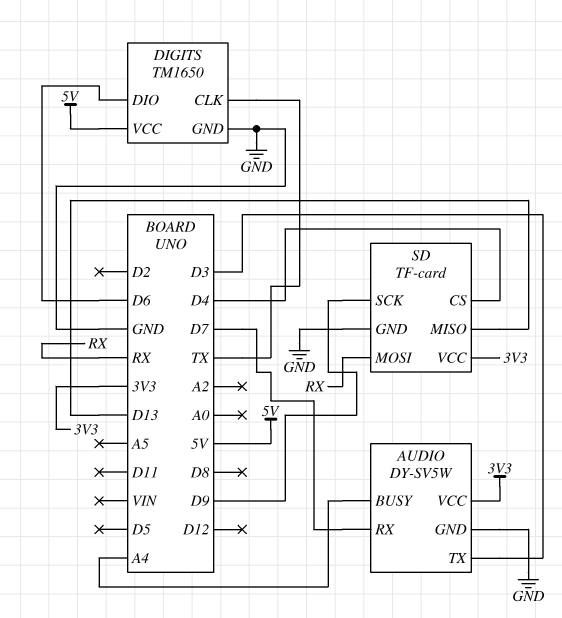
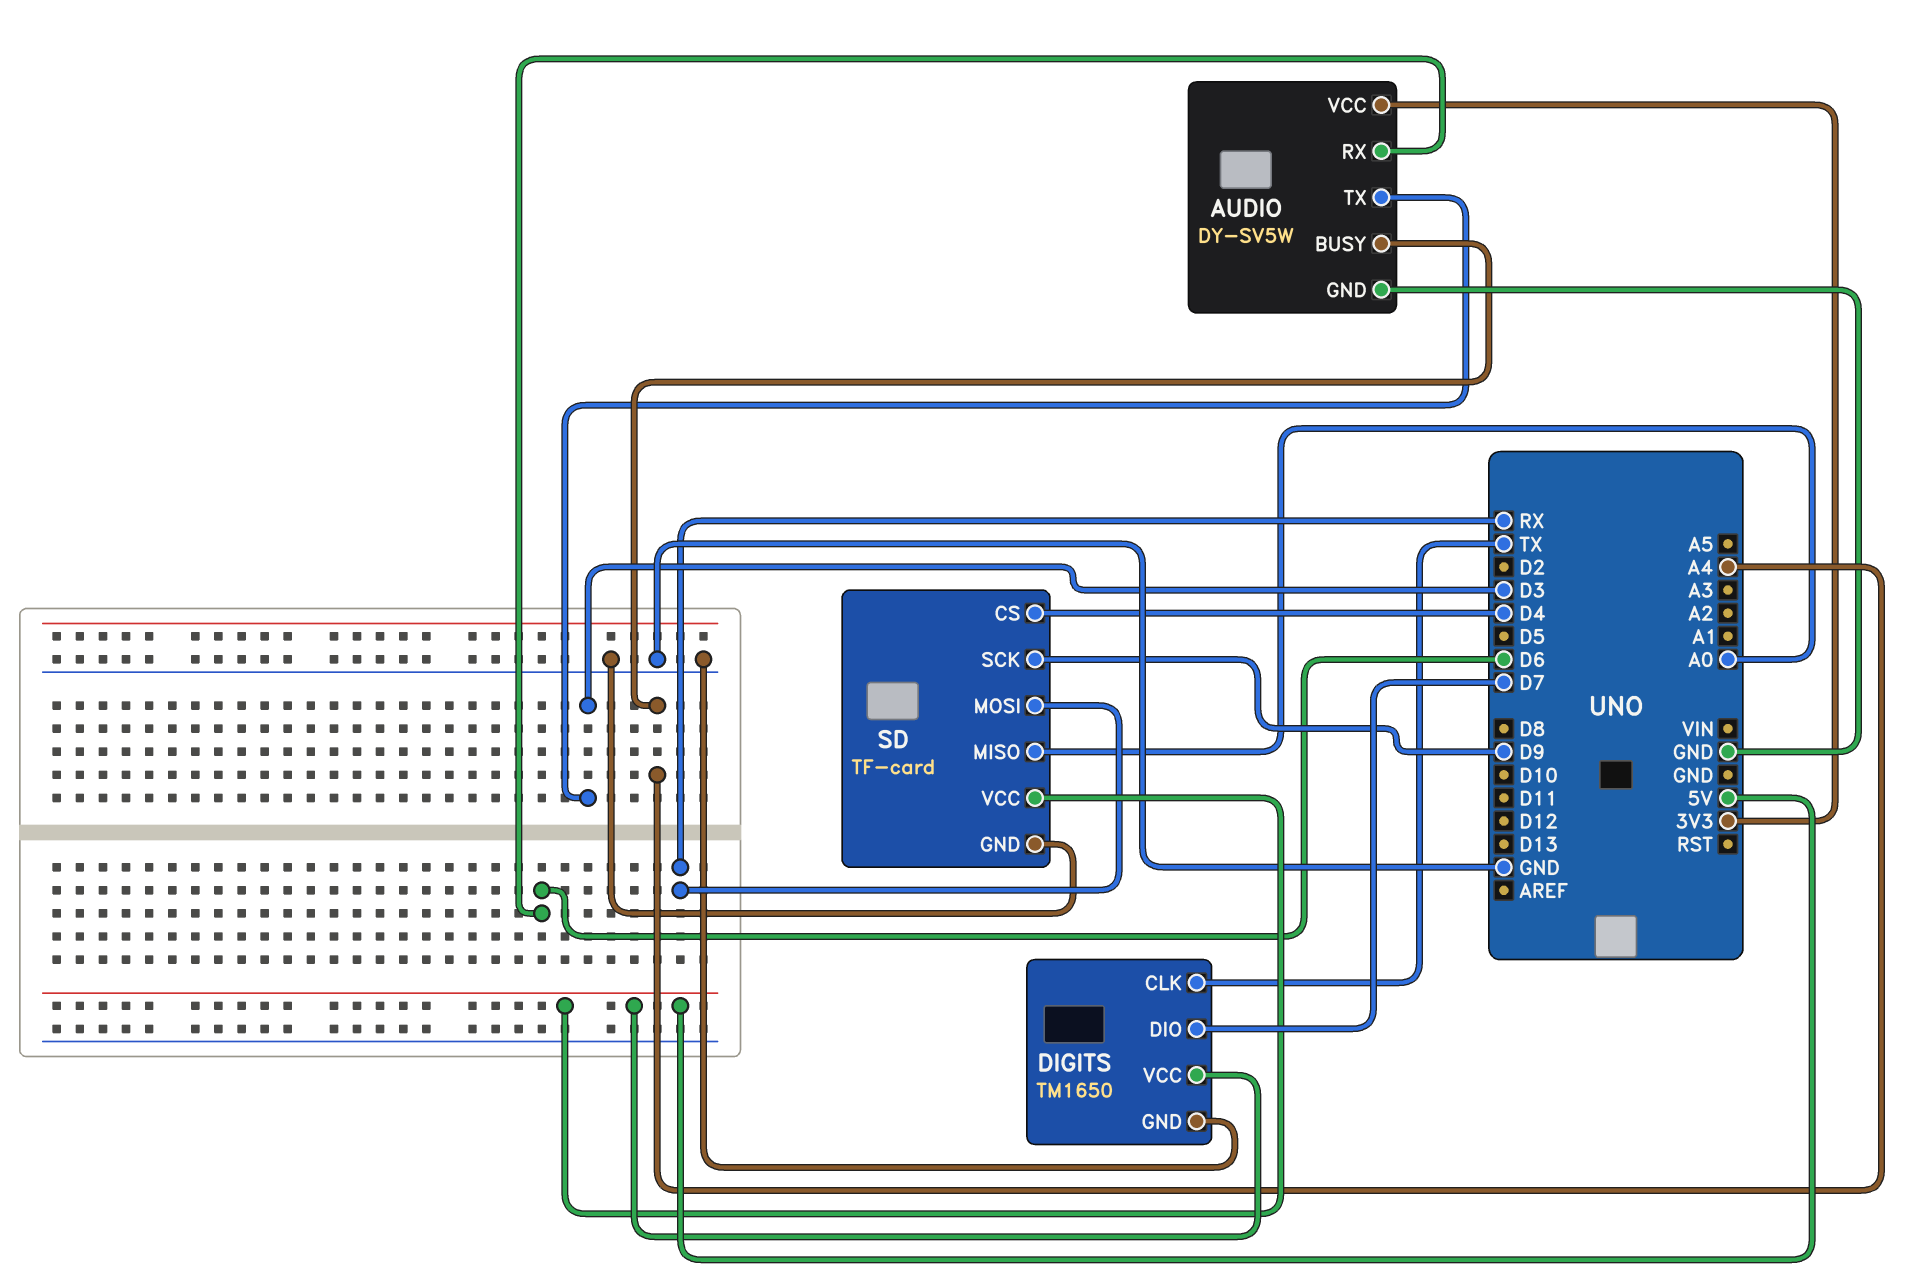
AUDIO pin RX: D7 -> D6
DIGITS pin DIO: D6 -> D7
SD pin MISO: D13 -> A0
SD pin VCC: 3V3 -> 5V

